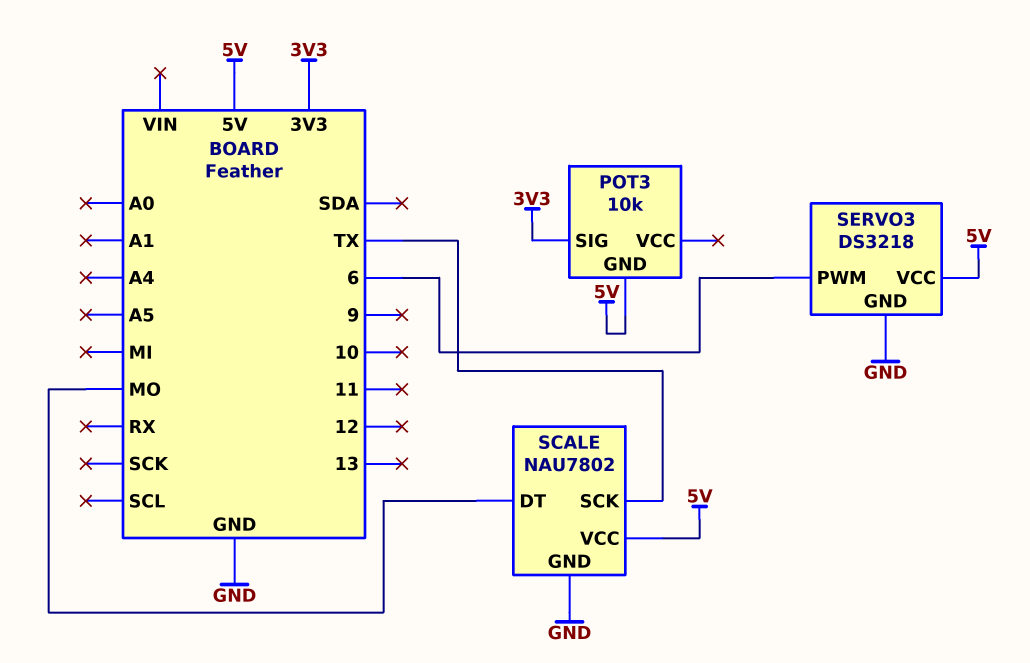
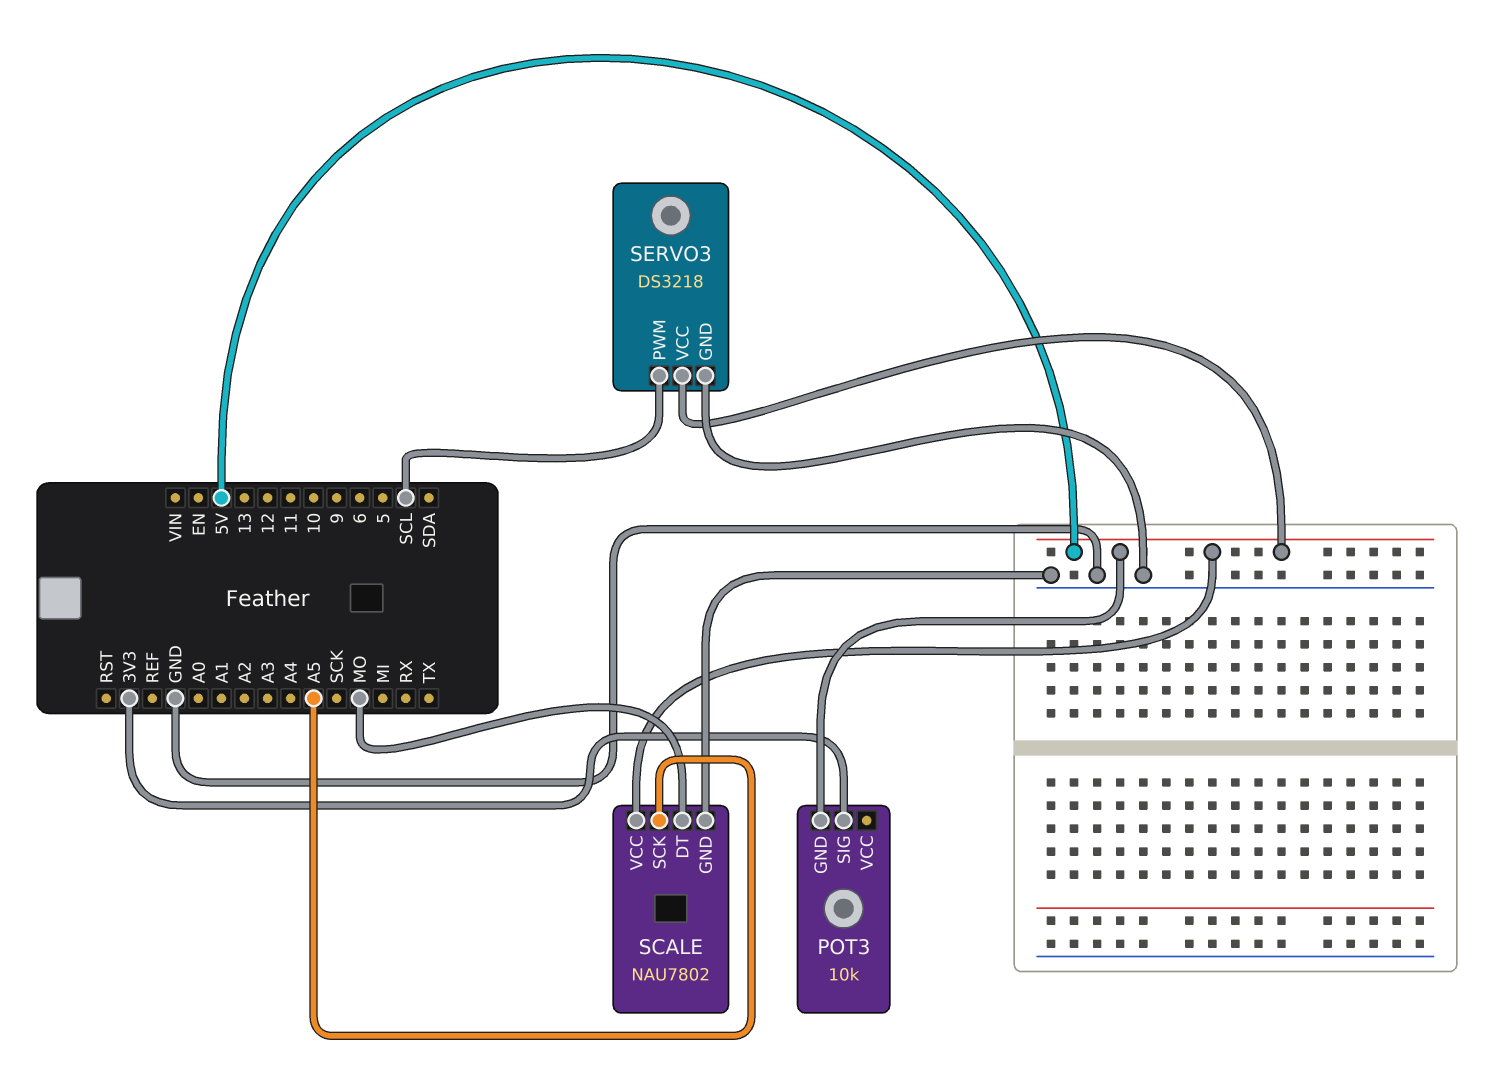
SCALE pin SCK: TX -> A5
SERVO3 pin PWM: 6 -> SCL

